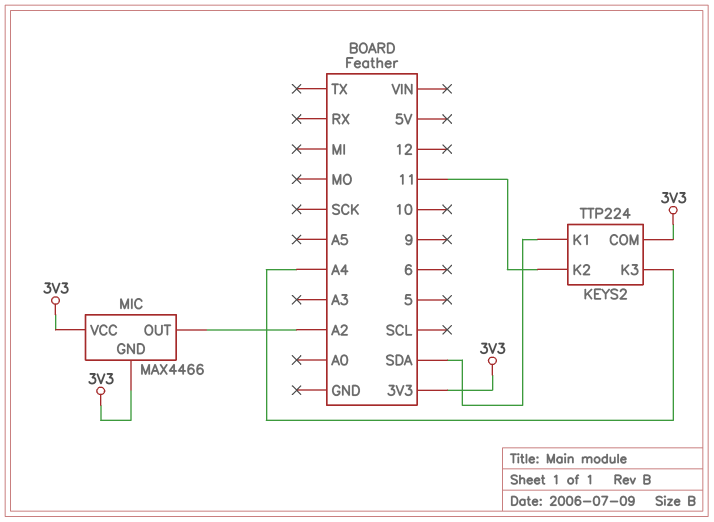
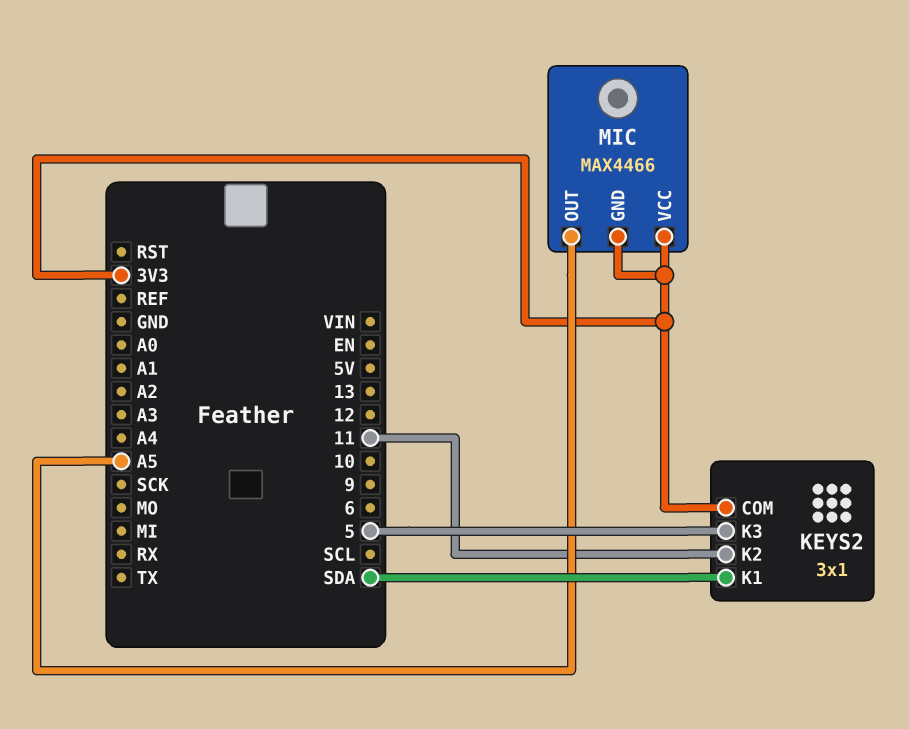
KEYS2: TTP224 -> 3x1
KEYS2 pin K3: A4 -> 5
MIC pin OUT: A2 -> A5

